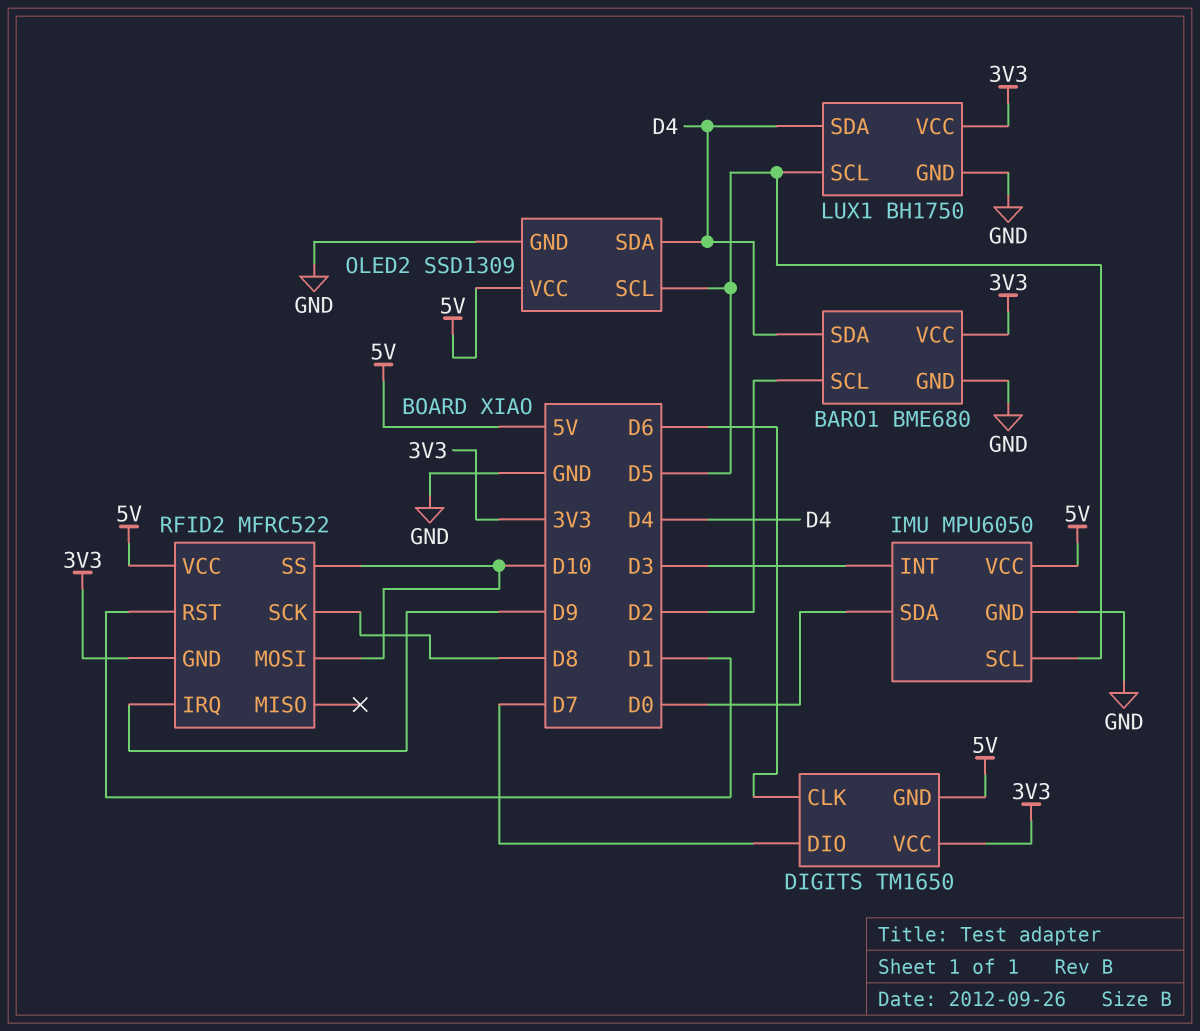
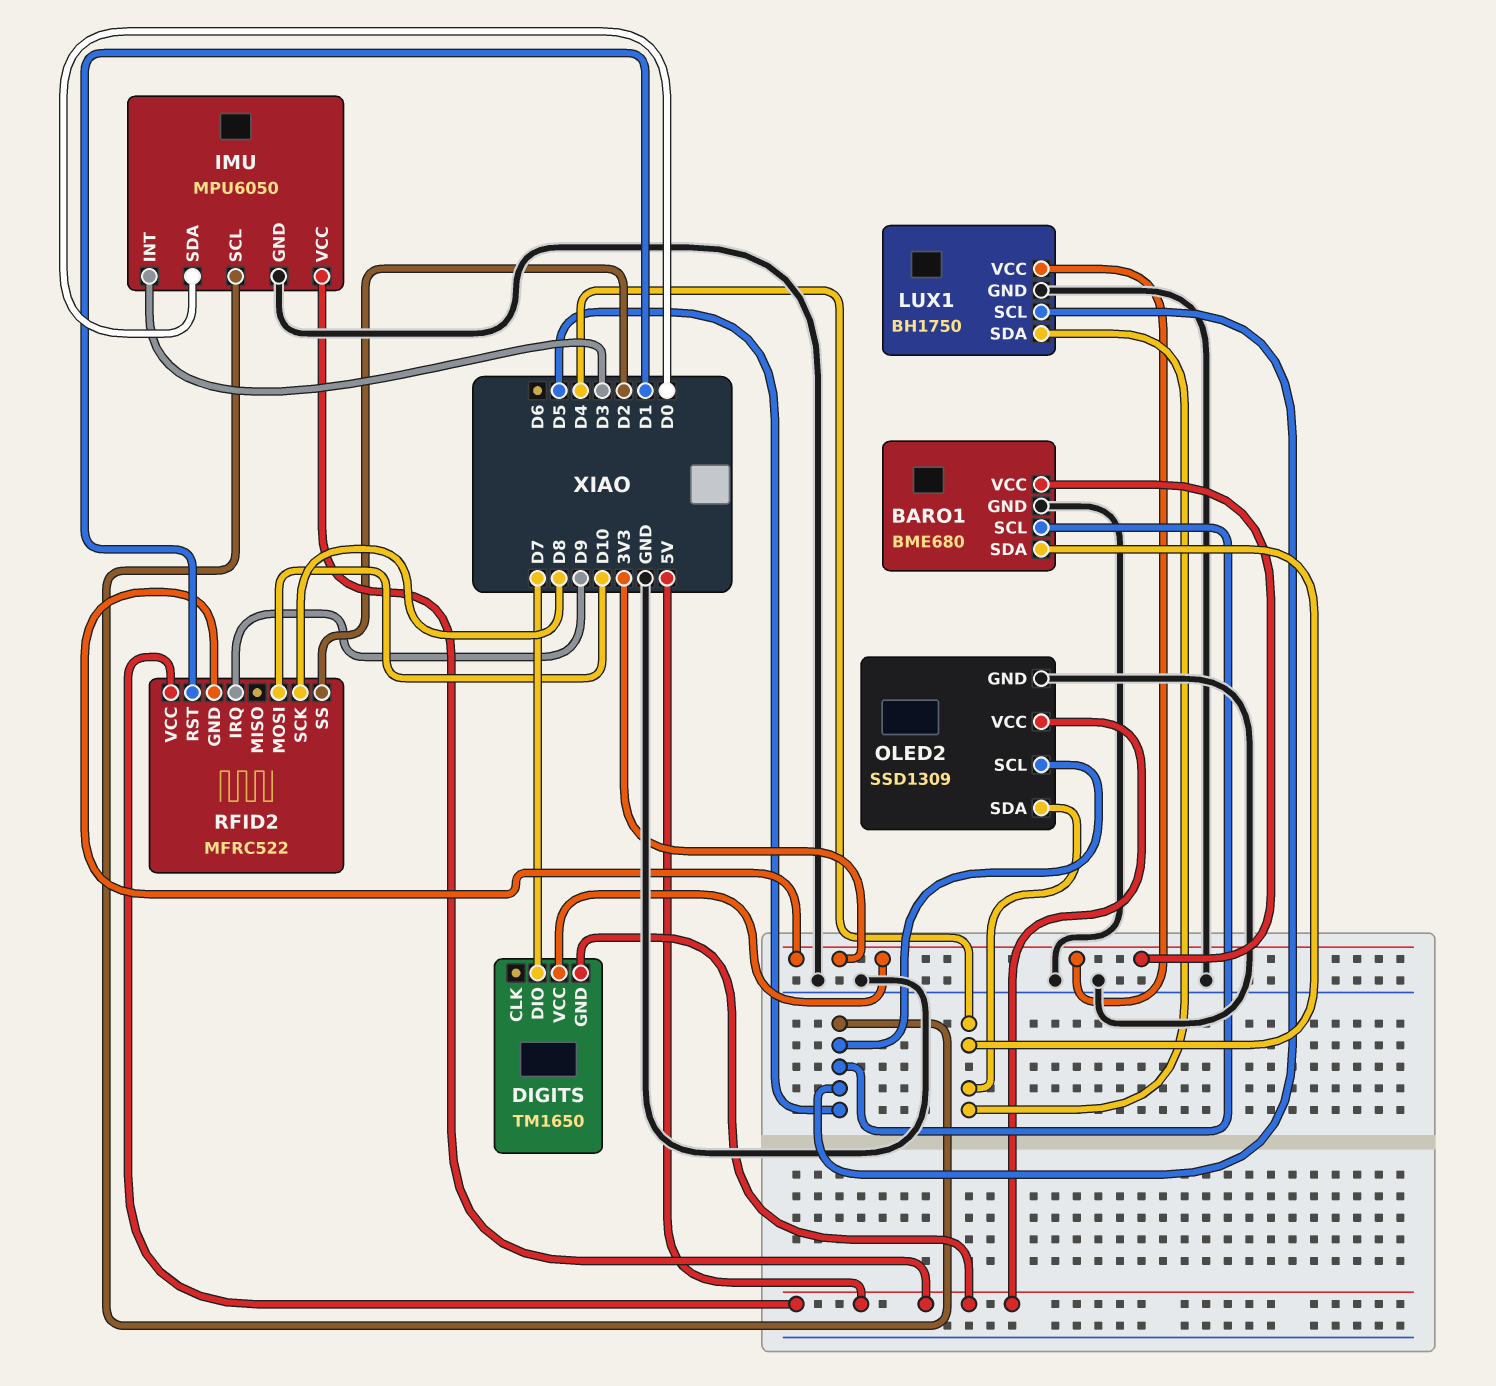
BARO1 pin SCL: D2 -> D5
DIGITS pin CLK: D6 -> none
RFID2 pin SS: D10 -> D2

